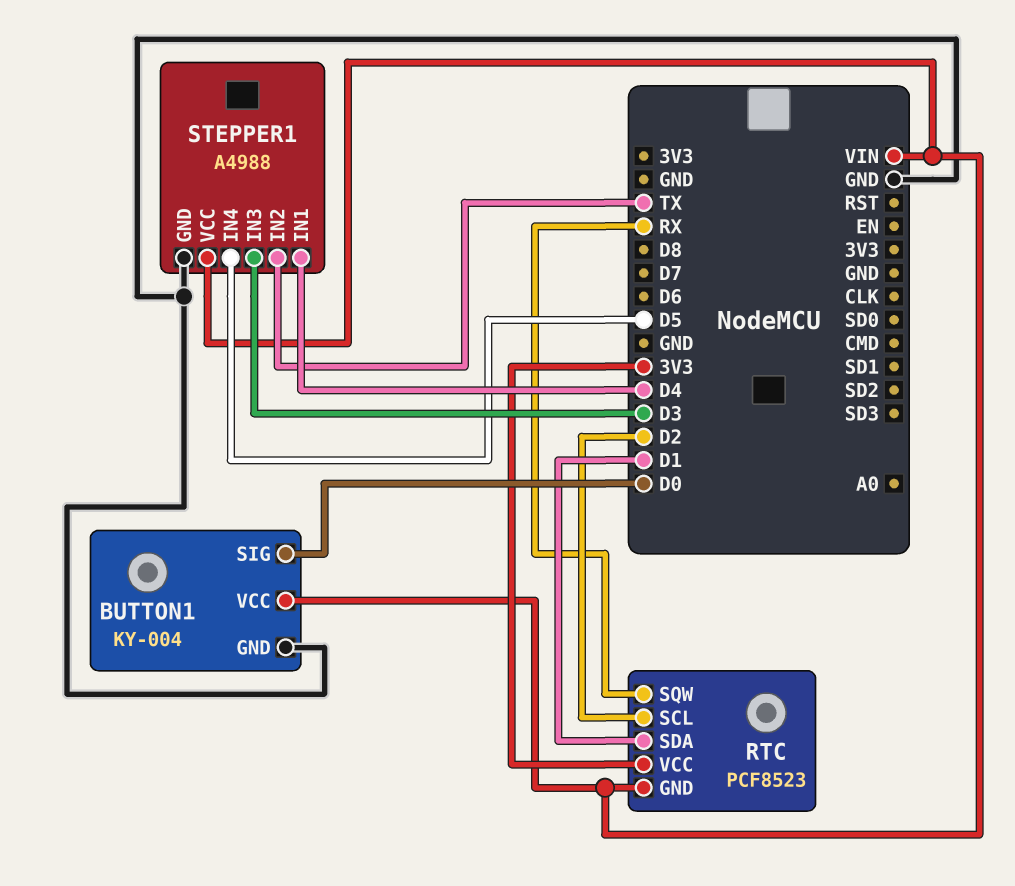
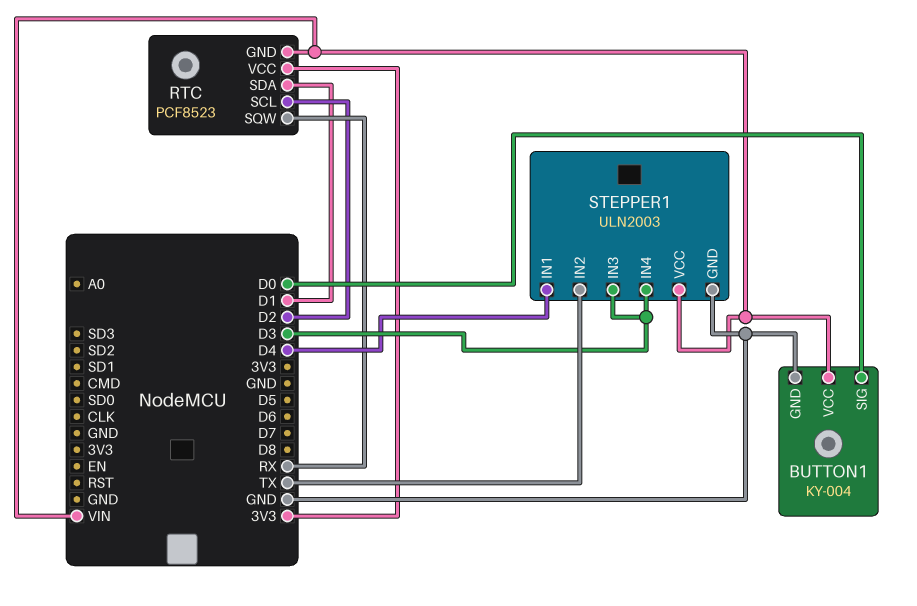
STEPPER1: A4988 -> ULN2003
STEPPER1 pin IN4: D5 -> D3

